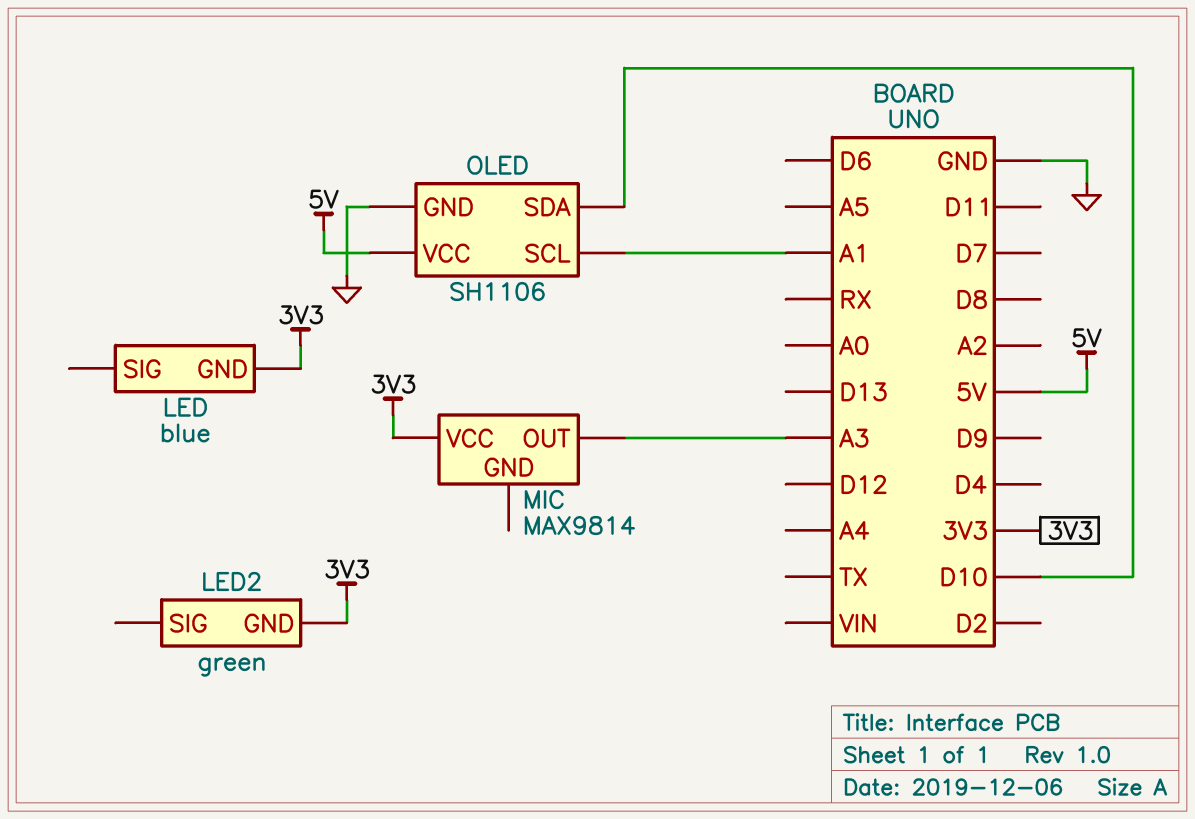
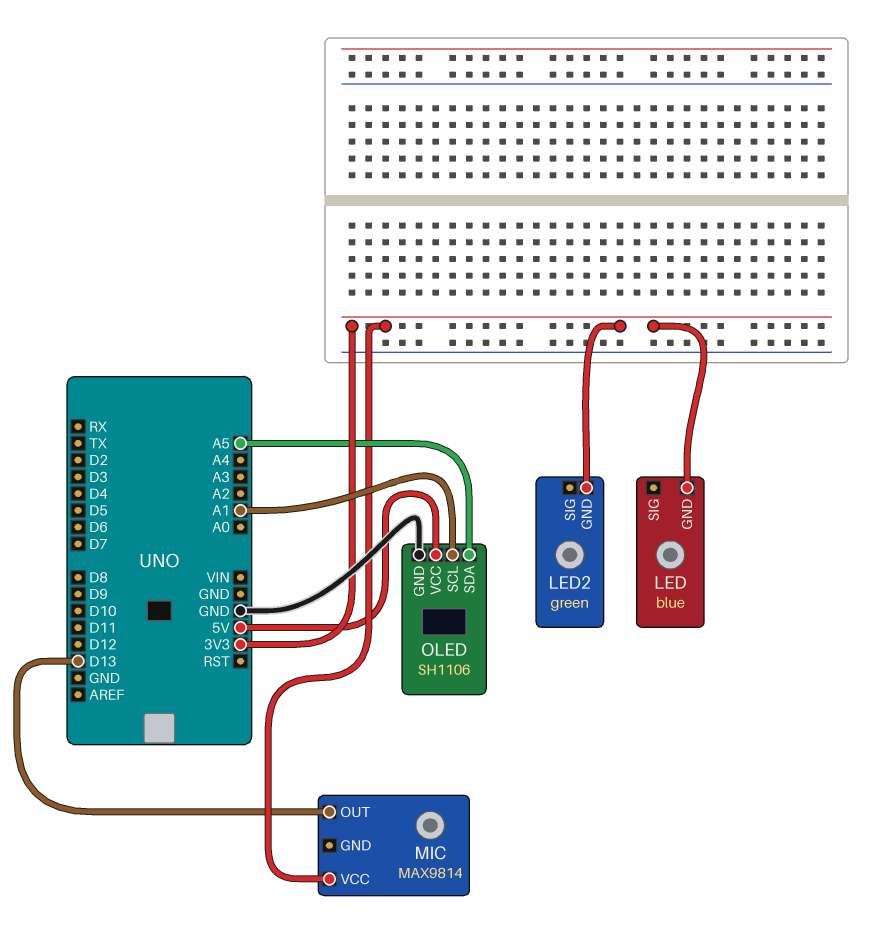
MIC pin OUT: A3 -> D13
OLED pin SDA: D10 -> A5

